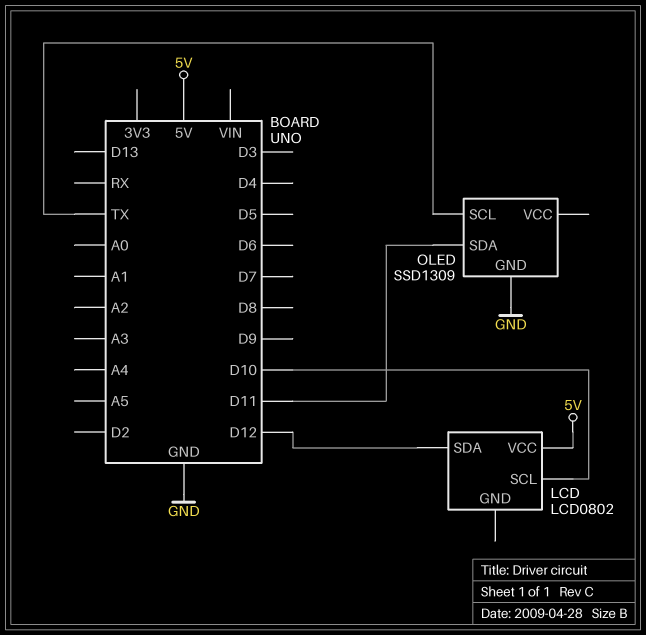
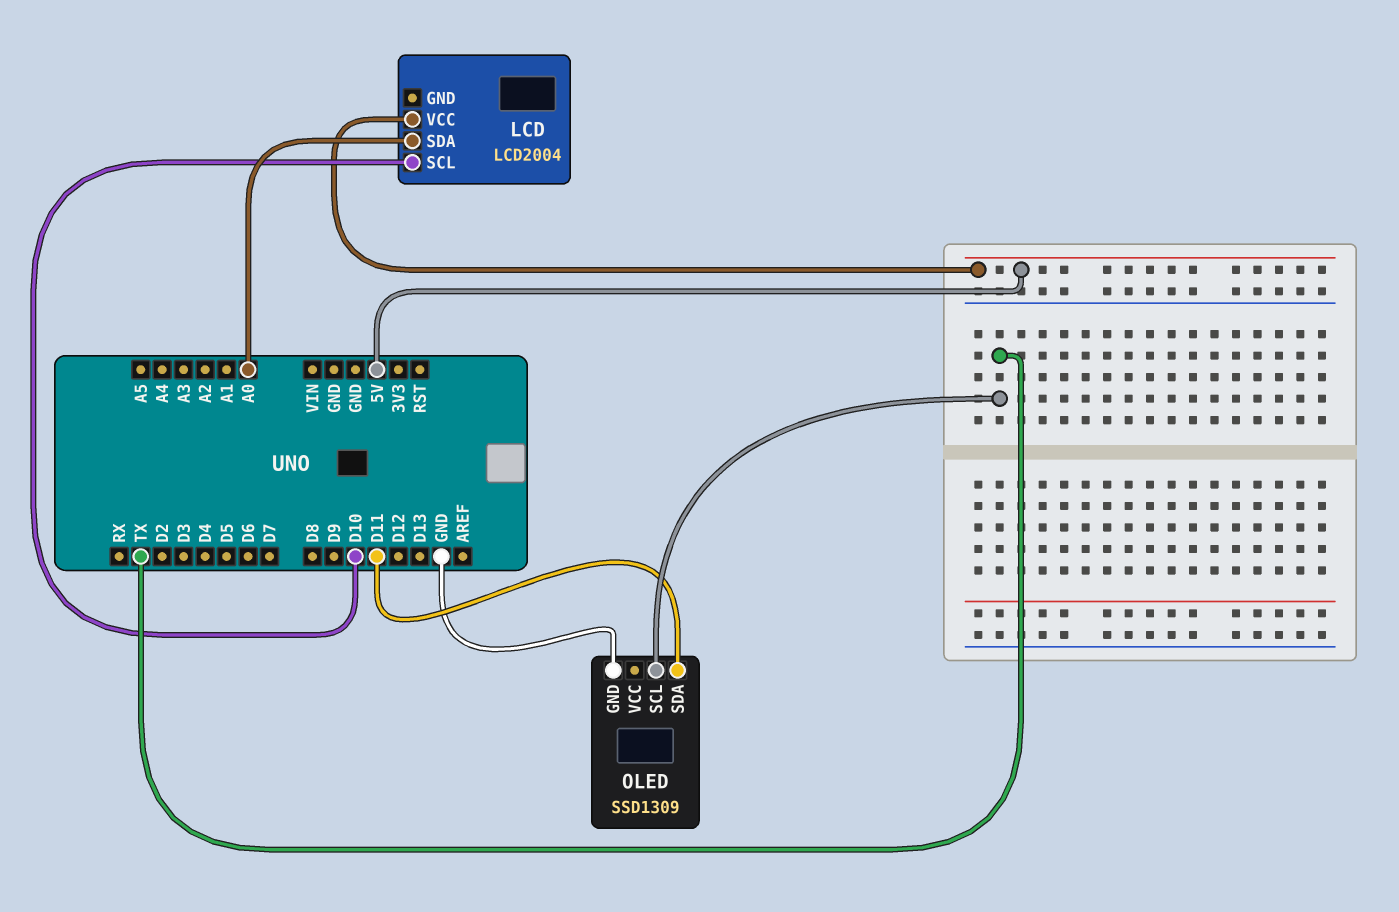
LCD: LCD0802 -> LCD2004
LCD pin SDA: D12 -> A0

